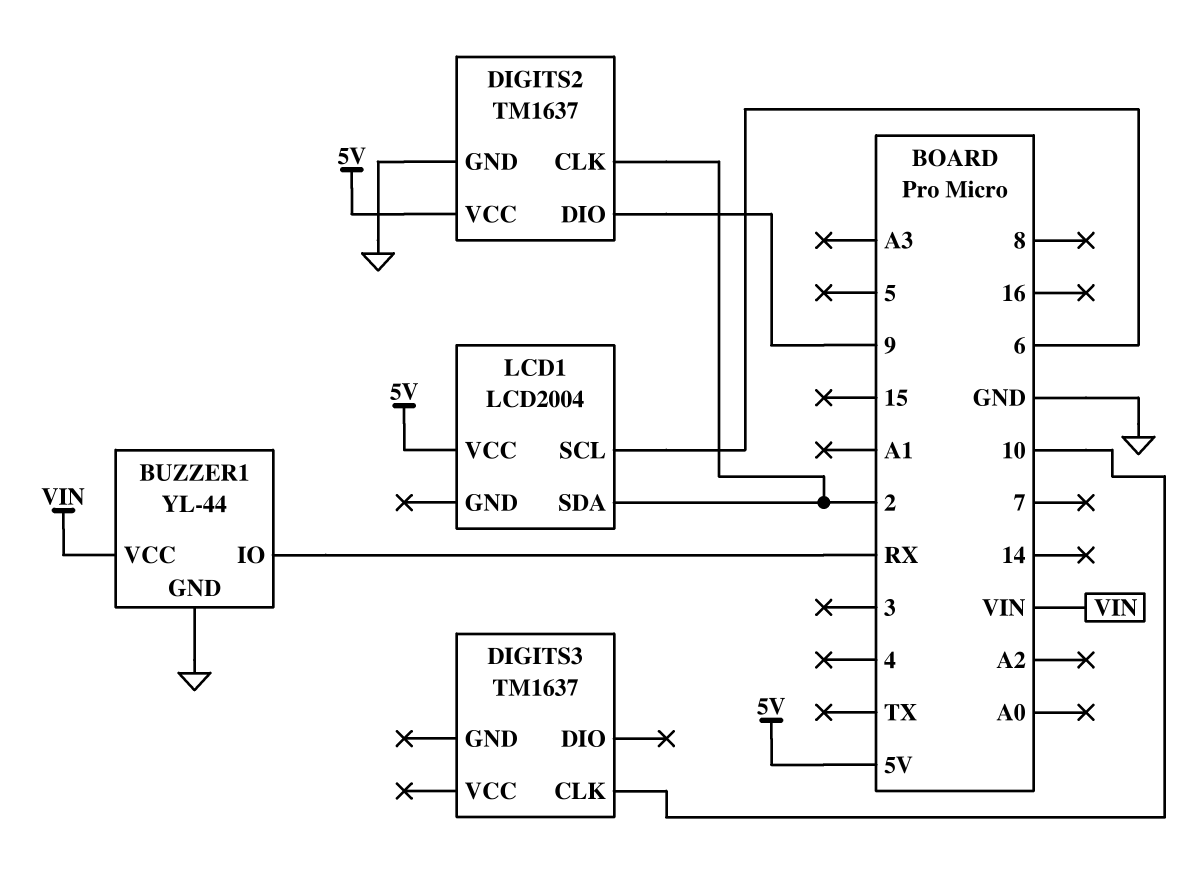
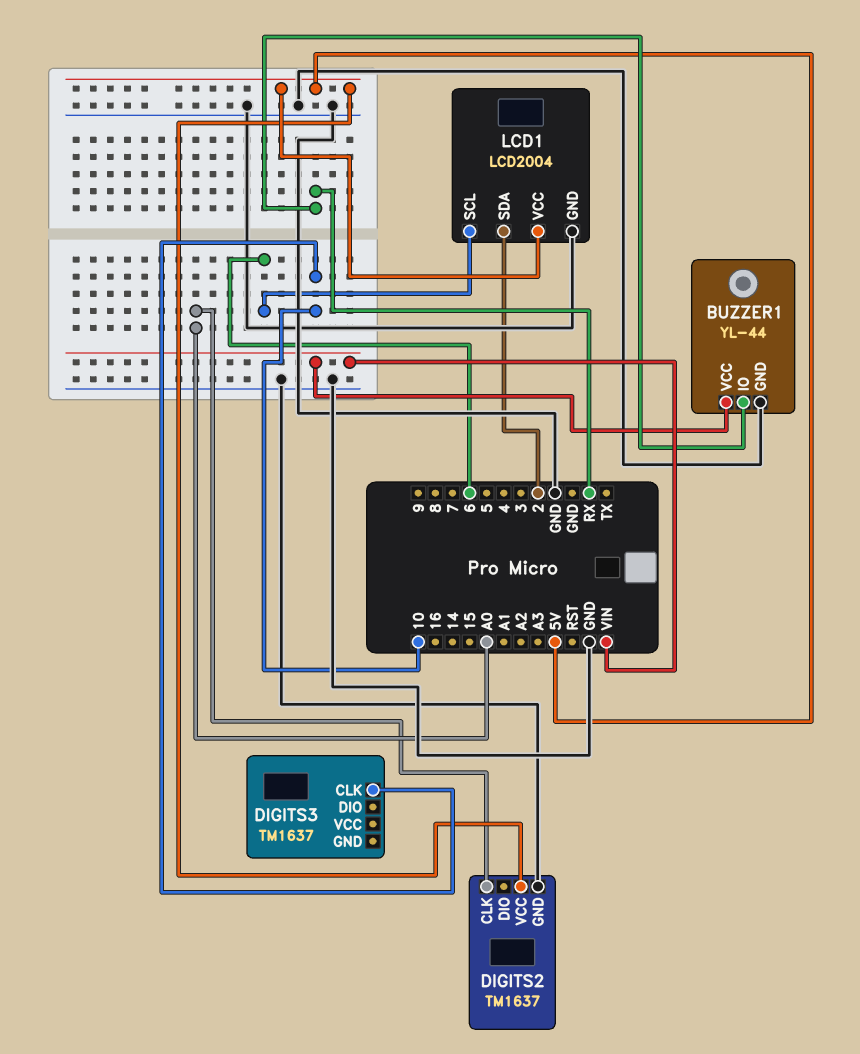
DIGITS2 pin CLK: 2 -> A0
DIGITS2 pin DIO: 9 -> none
LCD1 pin GND: none -> GND

